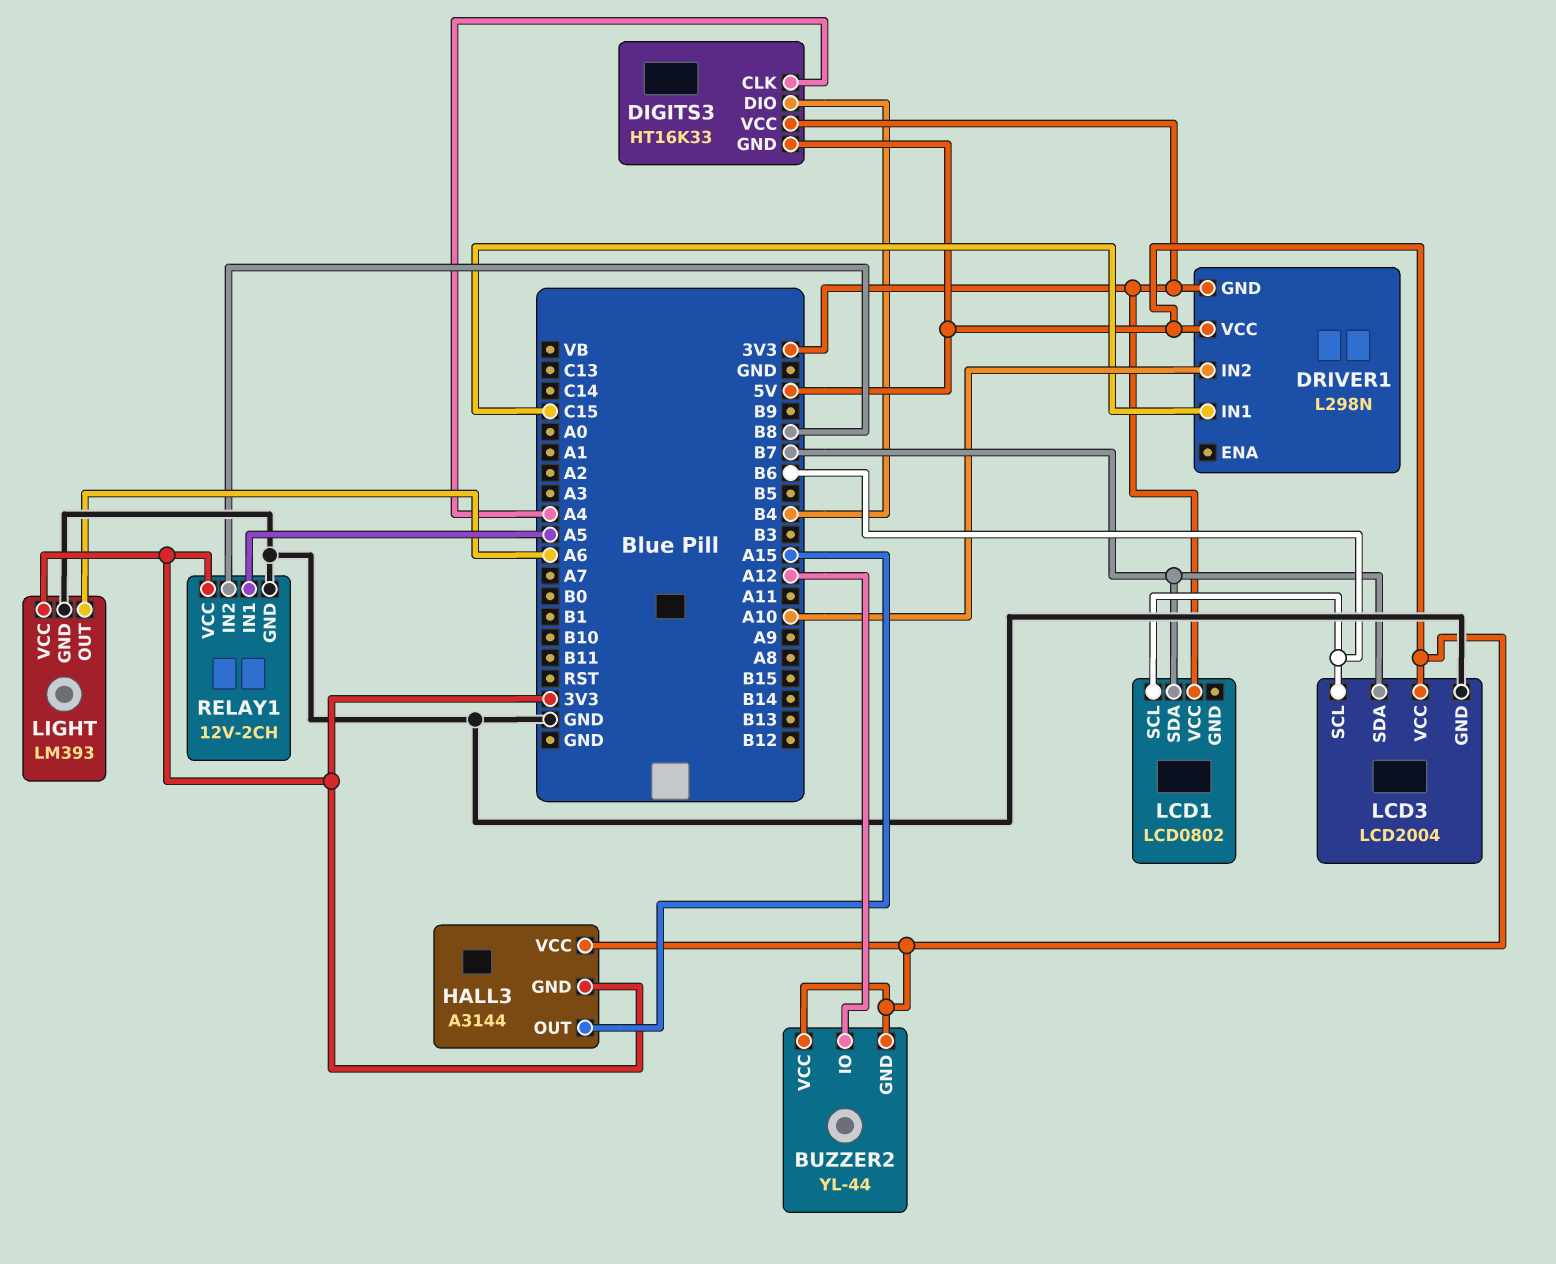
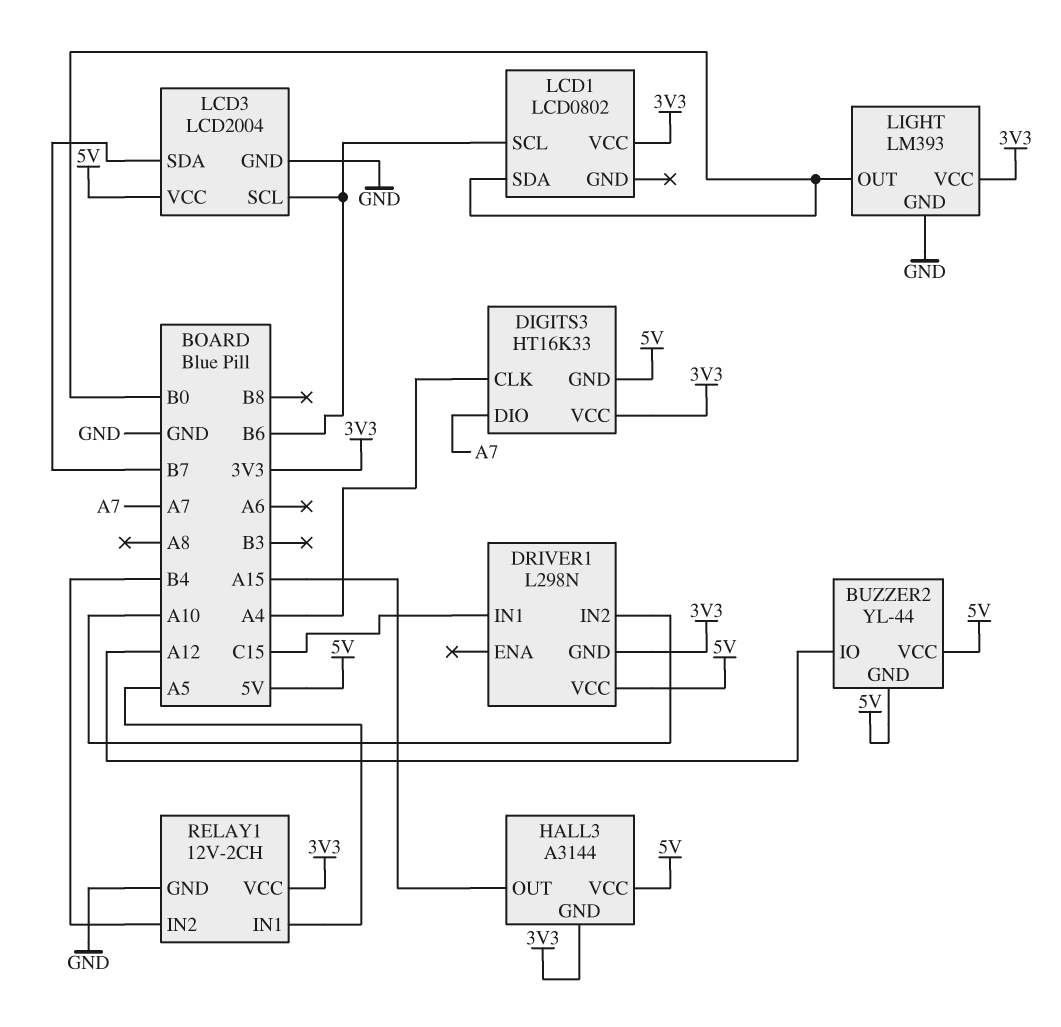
DIGITS3 pin DIO: B4 -> A7
LCD1 pin SDA: B7 -> B0
LIGHT pin OUT: A6 -> B0
RELAY1 pin IN2: B8 -> B4

